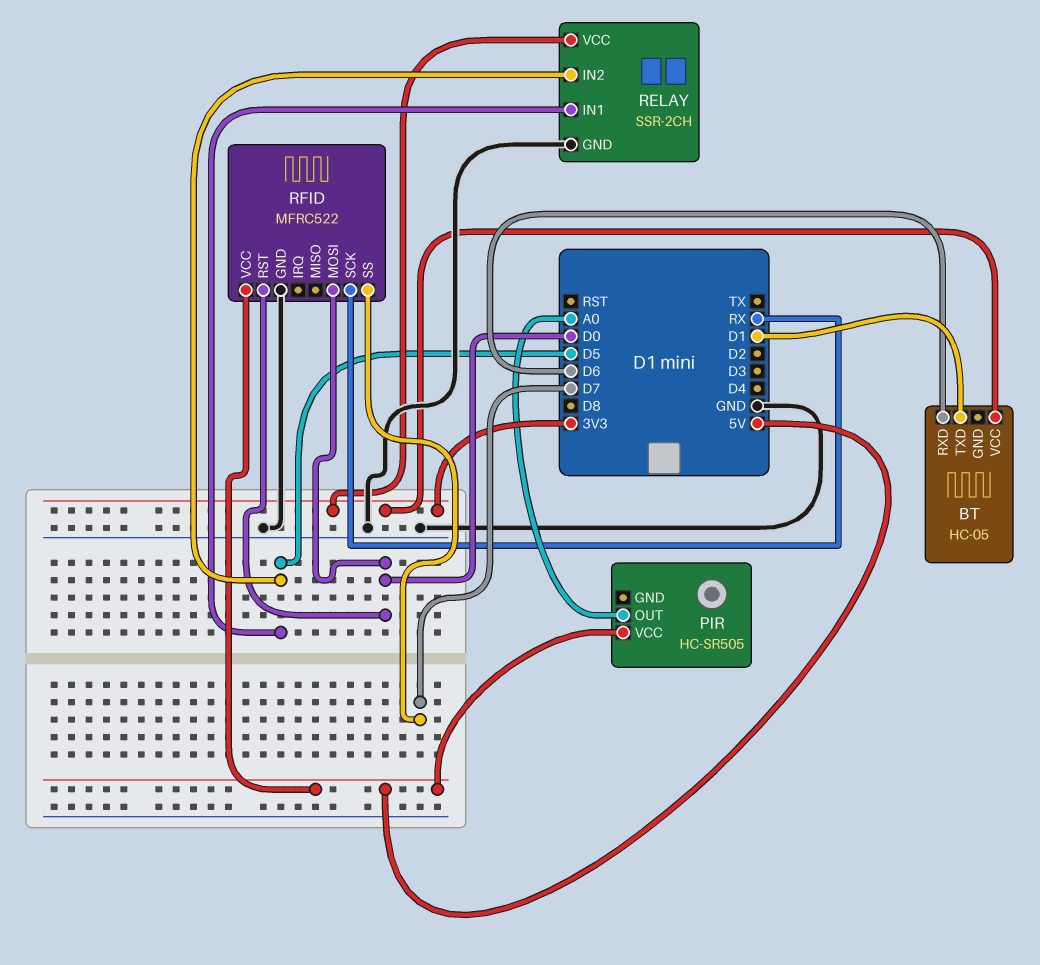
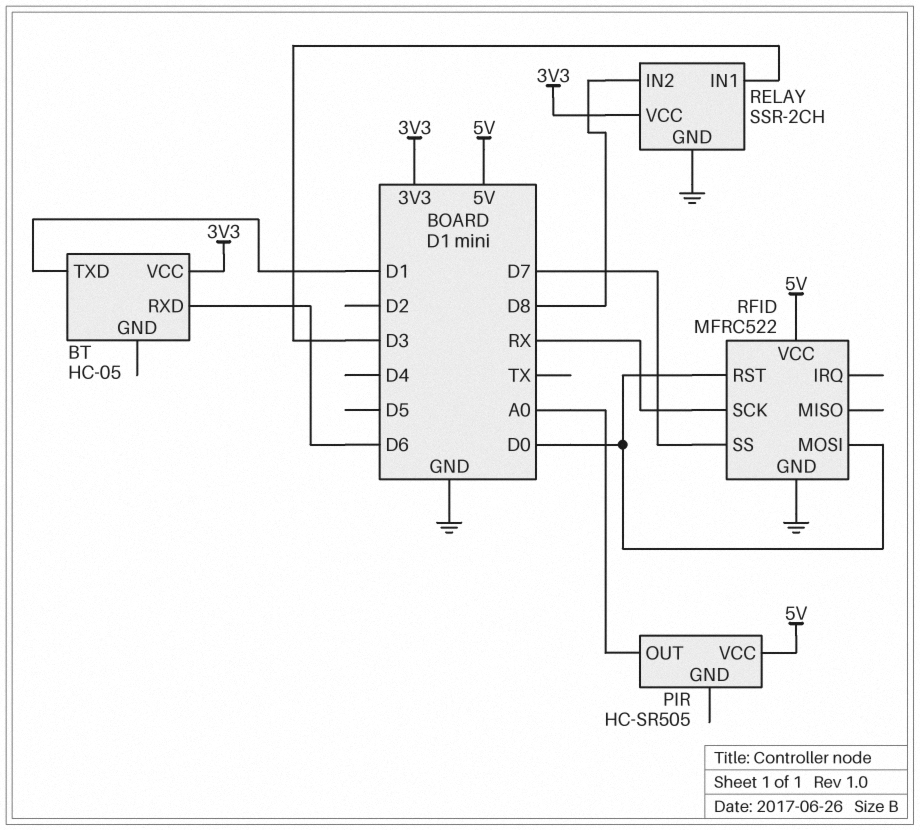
RELAY pin IN1: D5 -> D3
RELAY pin IN2: D5 -> D8

